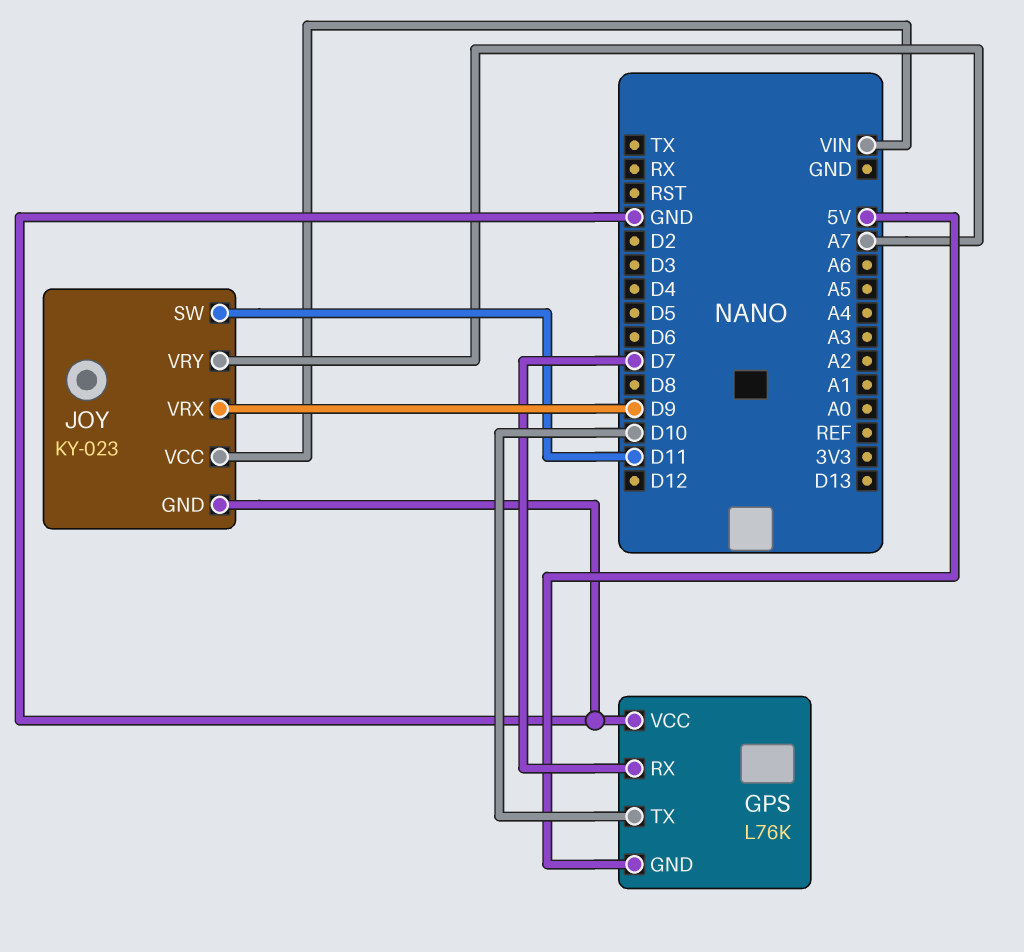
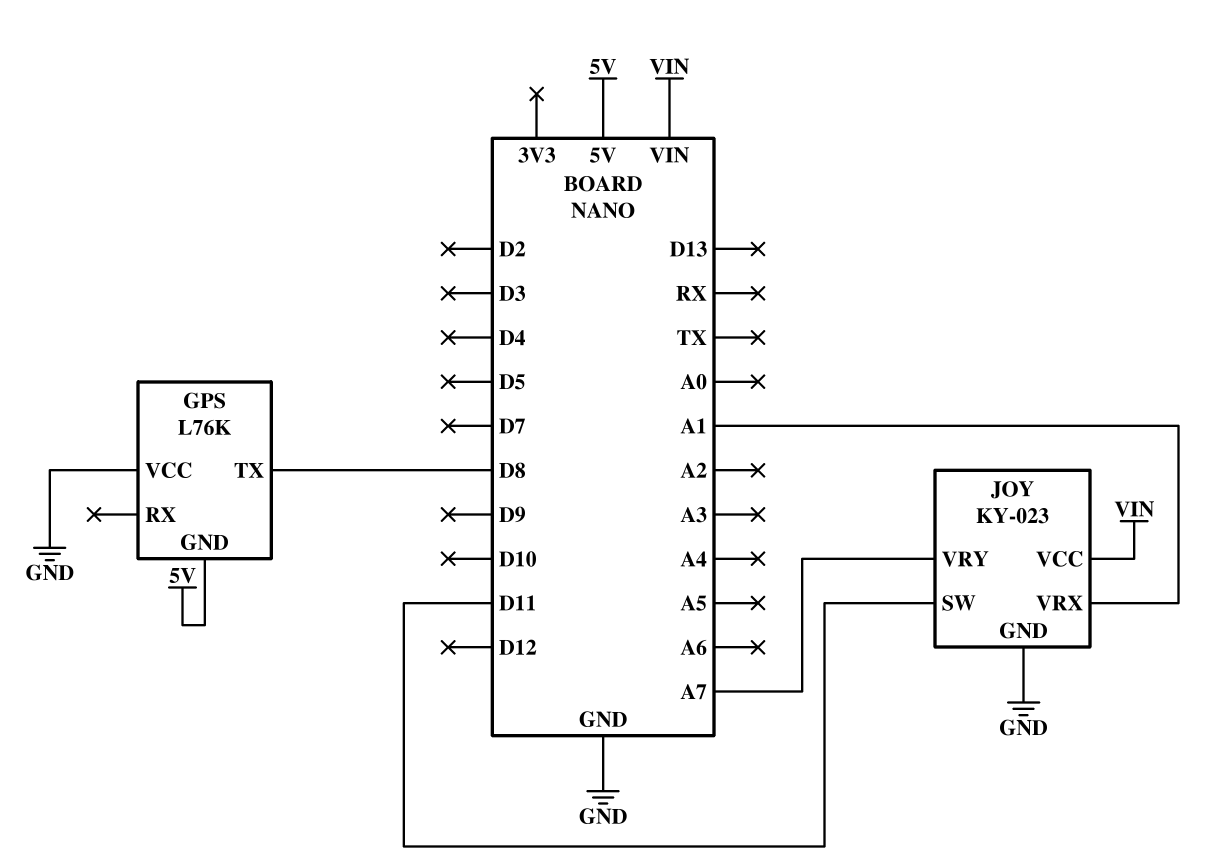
GPS pin RX: D7 -> none
GPS pin TX: D10 -> D8
JOY pin VRX: D9 -> A1

